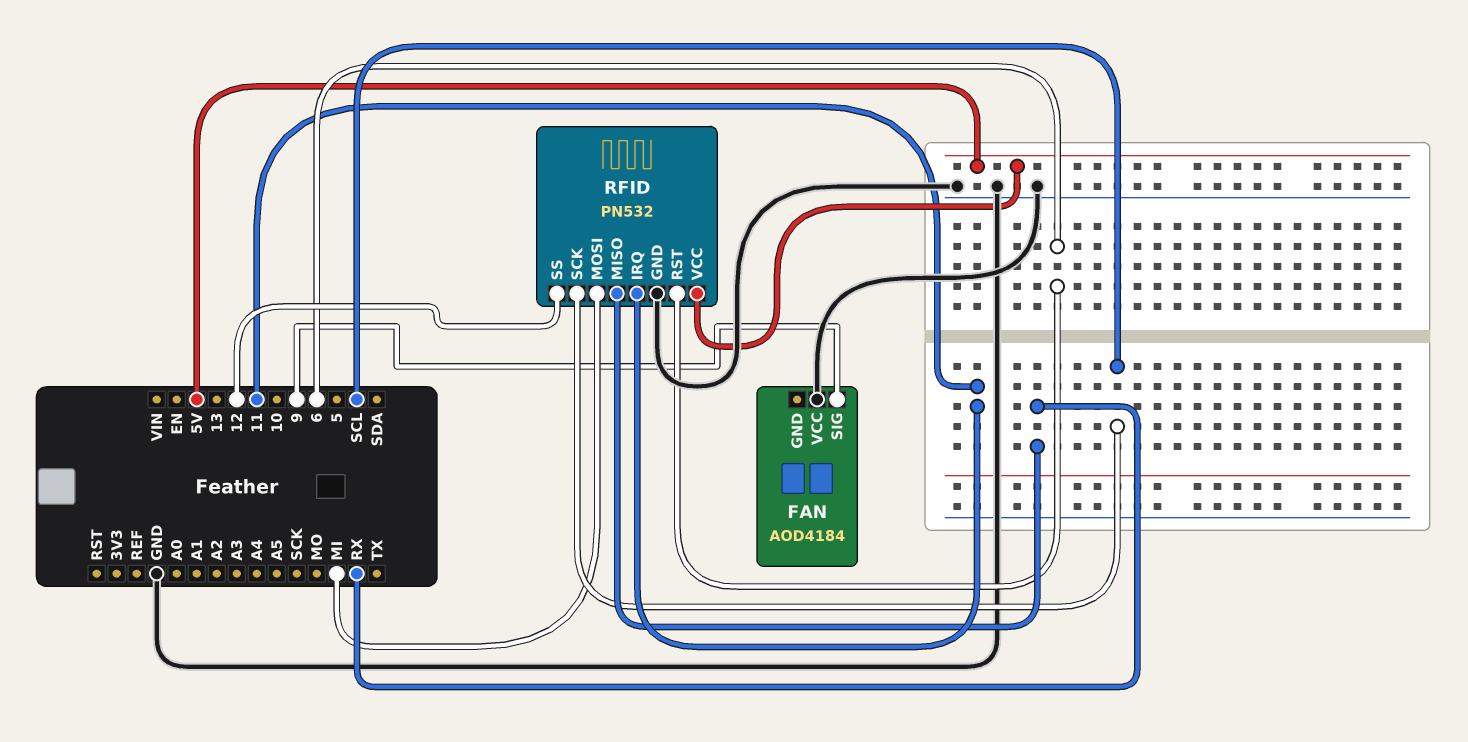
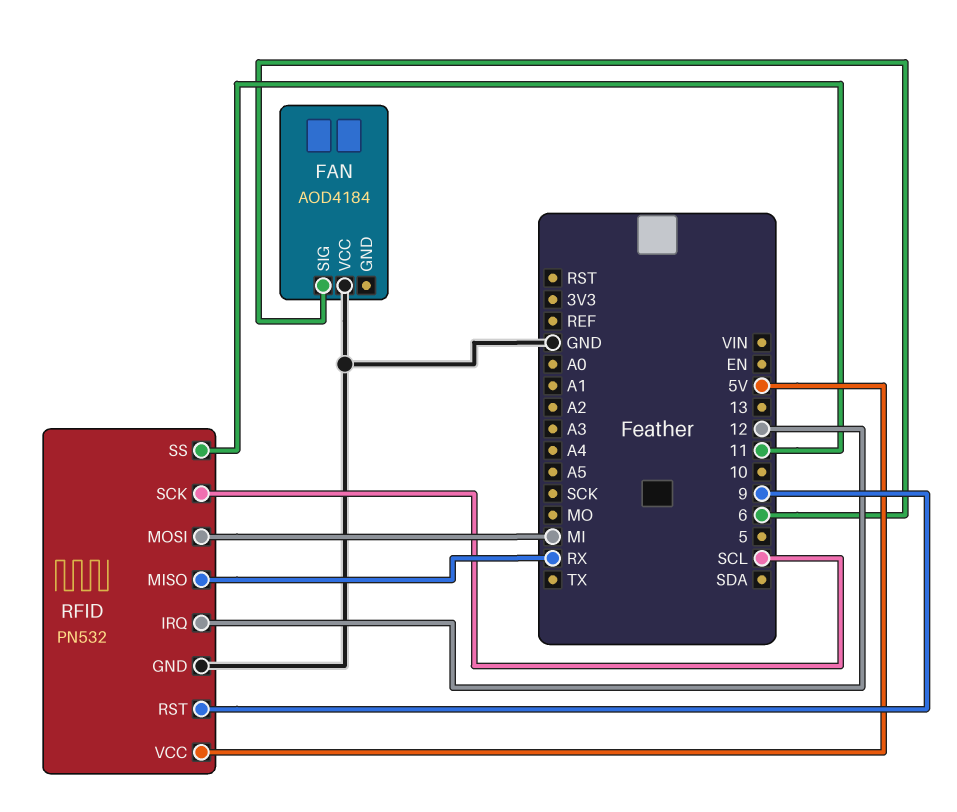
FAN pin SIG: 9 -> 6
RFID pin IRQ: 11 -> 12
RFID pin RST: 6 -> 9
RFID pin SS: 12 -> 11

